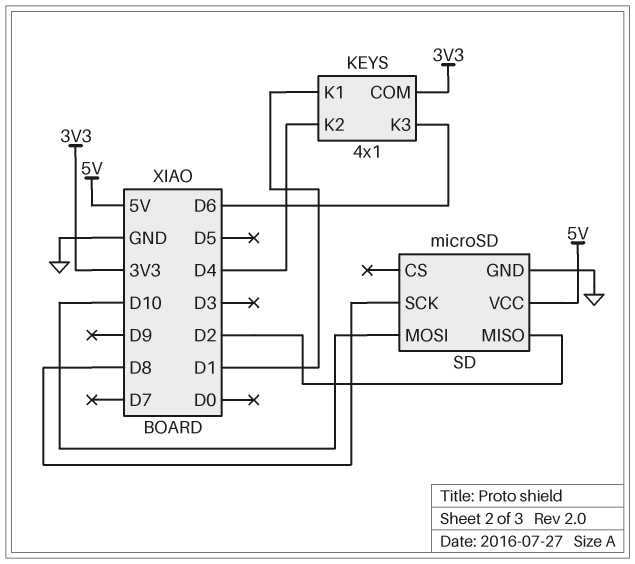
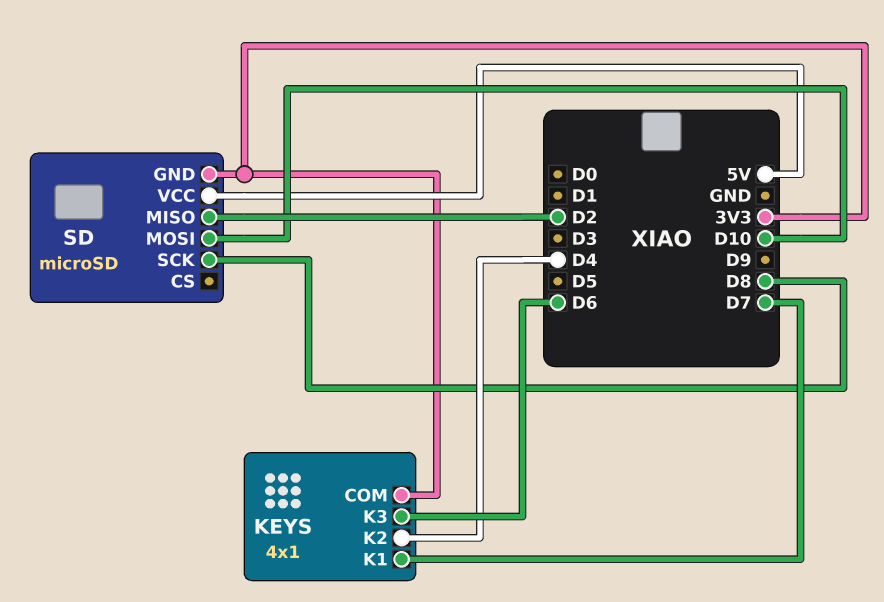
KEYS pin K1: D1 -> D7
SD pin GND: GND -> 3V3

